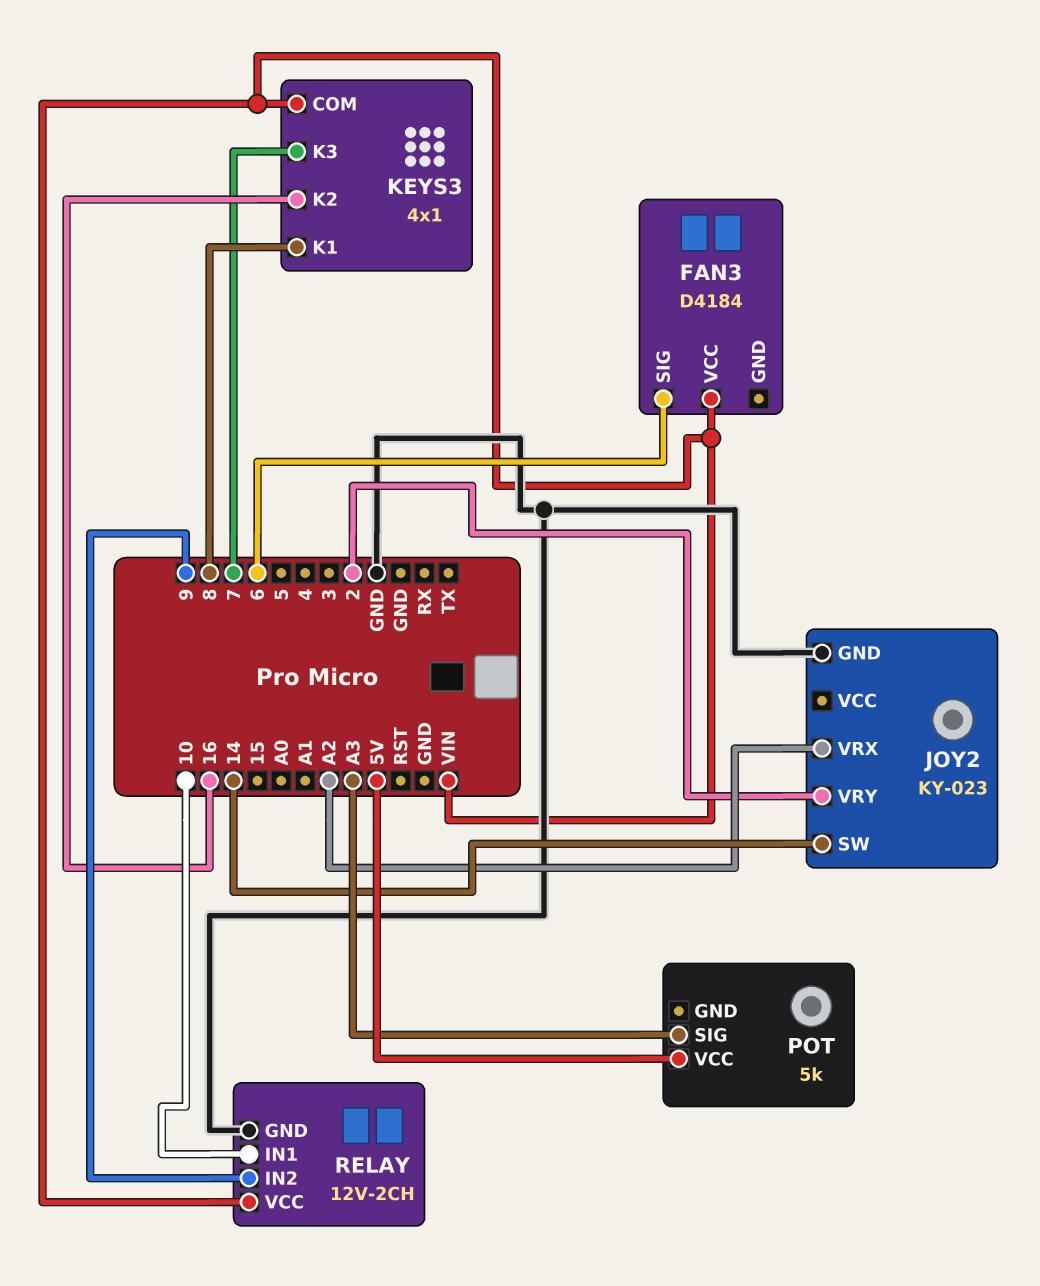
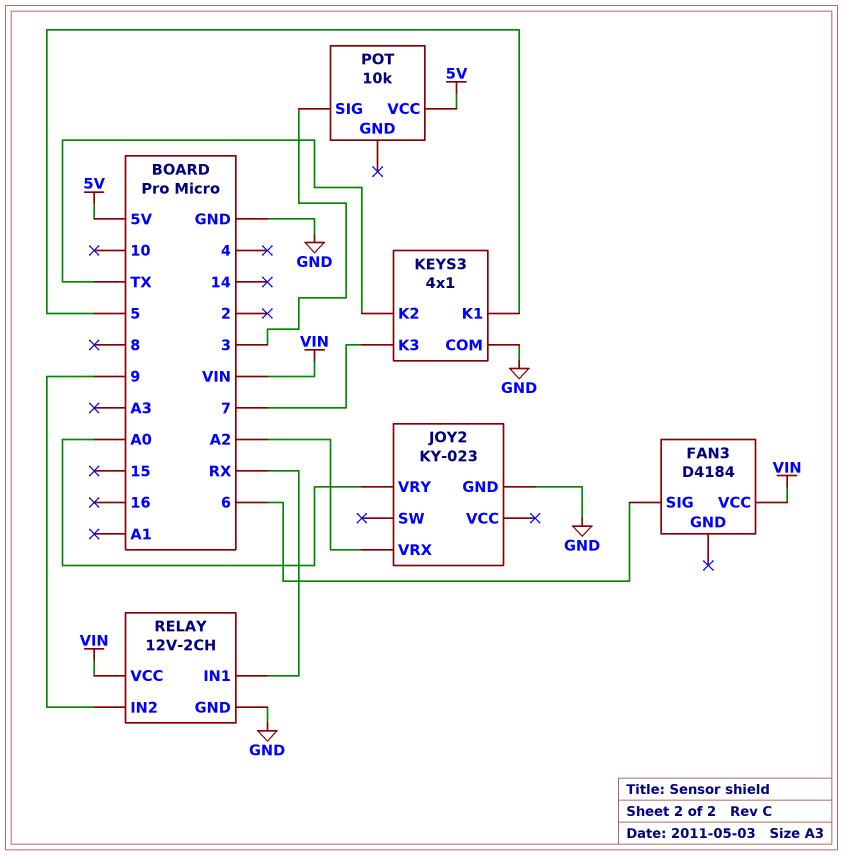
JOY2 pin SW: 14 -> none
JOY2 pin VRY: 2 -> A0
KEYS3 pin COM: VIN -> GND
KEYS3 pin K1: 8 -> 5
KEYS3 pin K2: 16 -> TX
POT: 5k -> 10k
POT pin SIG: A3 -> 3
RELAY pin IN1: 10 -> RX

